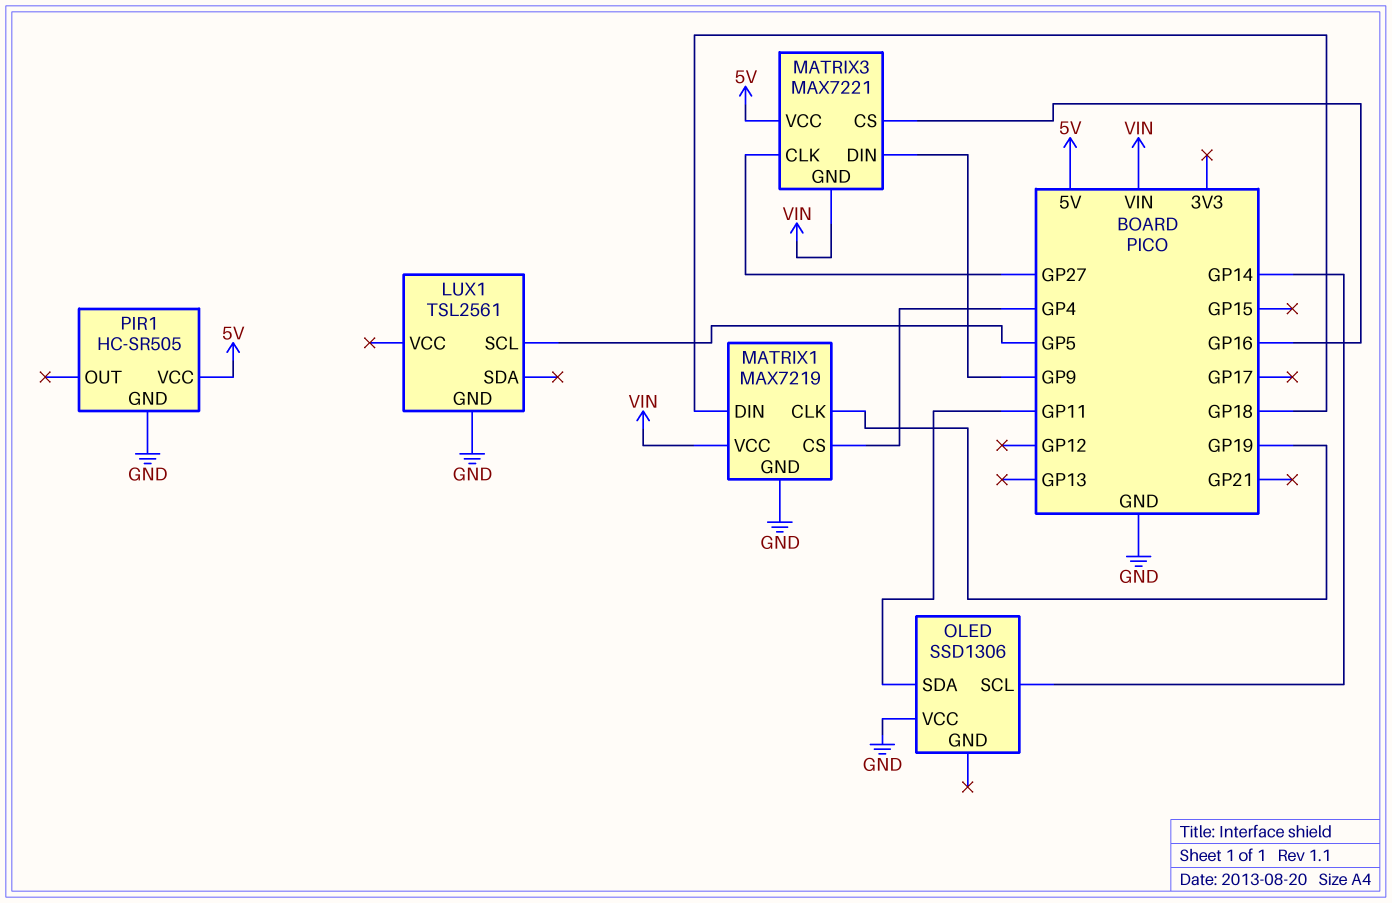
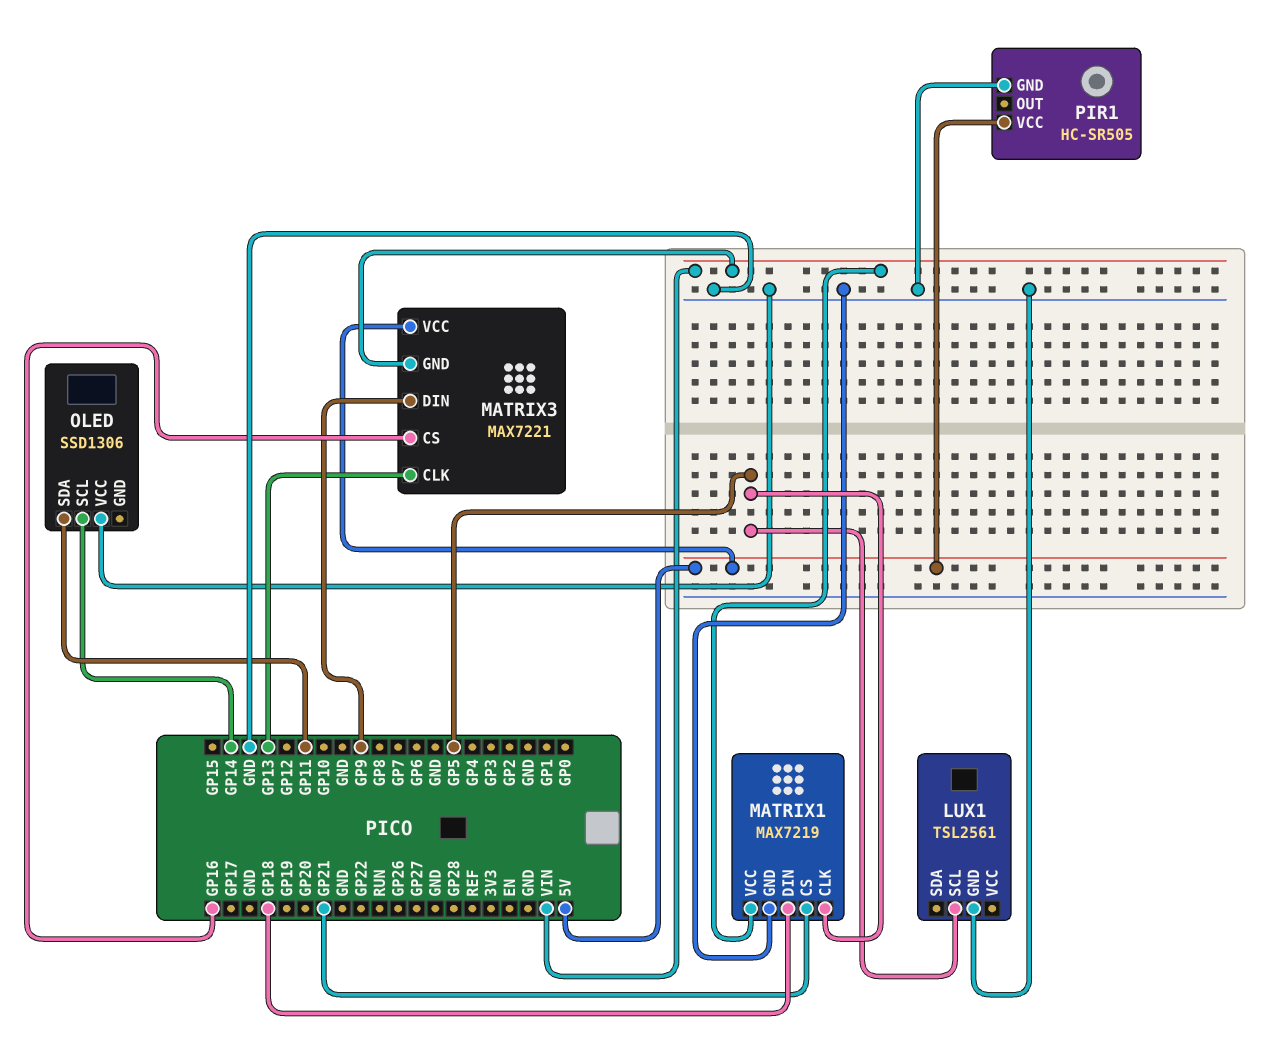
MATRIX1 pin CLK: GP19 -> GP5
MATRIX1 pin CS: GP4 -> GP21
MATRIX3 pin CLK: GP27 -> GP13

